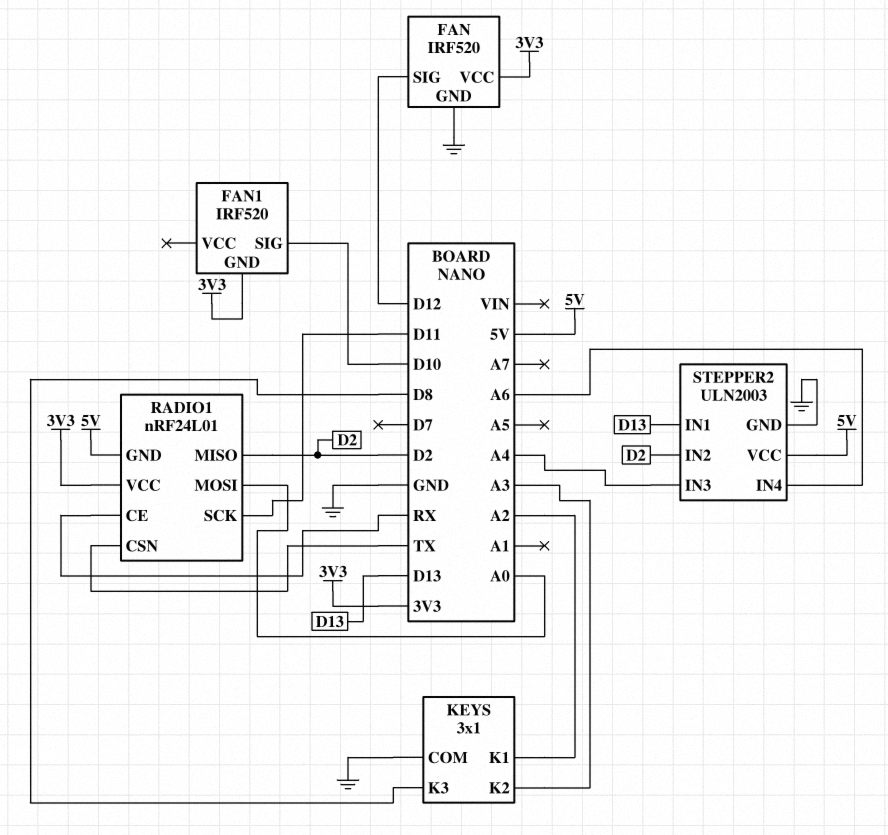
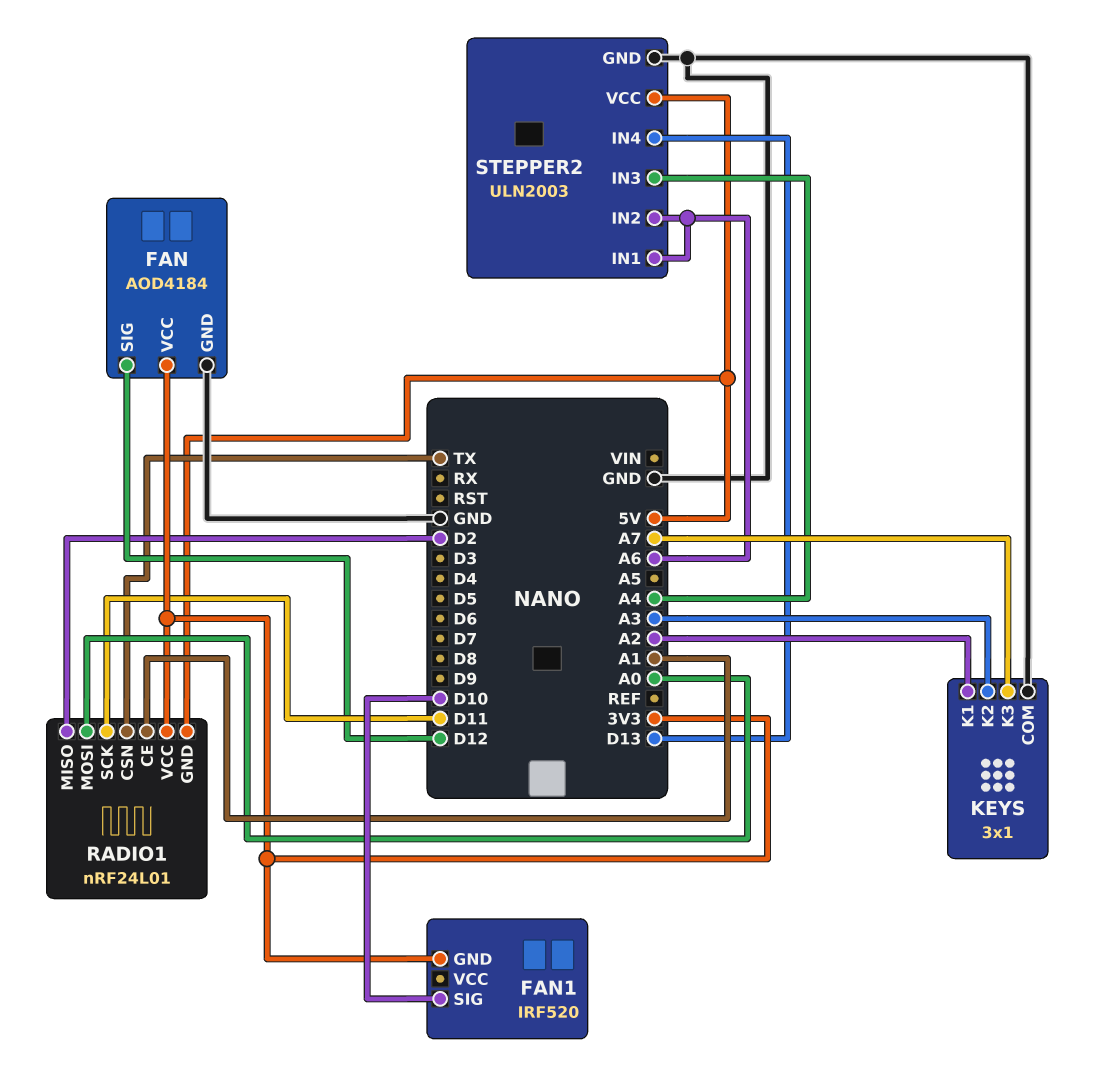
FAN: IRF520 -> AOD4184
KEYS pin K3: D8 -> A7
RADIO1 pin CE: RX -> A1
STEPPER2 pin IN1: D13 -> A6
STEPPER2 pin IN2: D2 -> A6
STEPPER2 pin IN4: A6 -> D13

